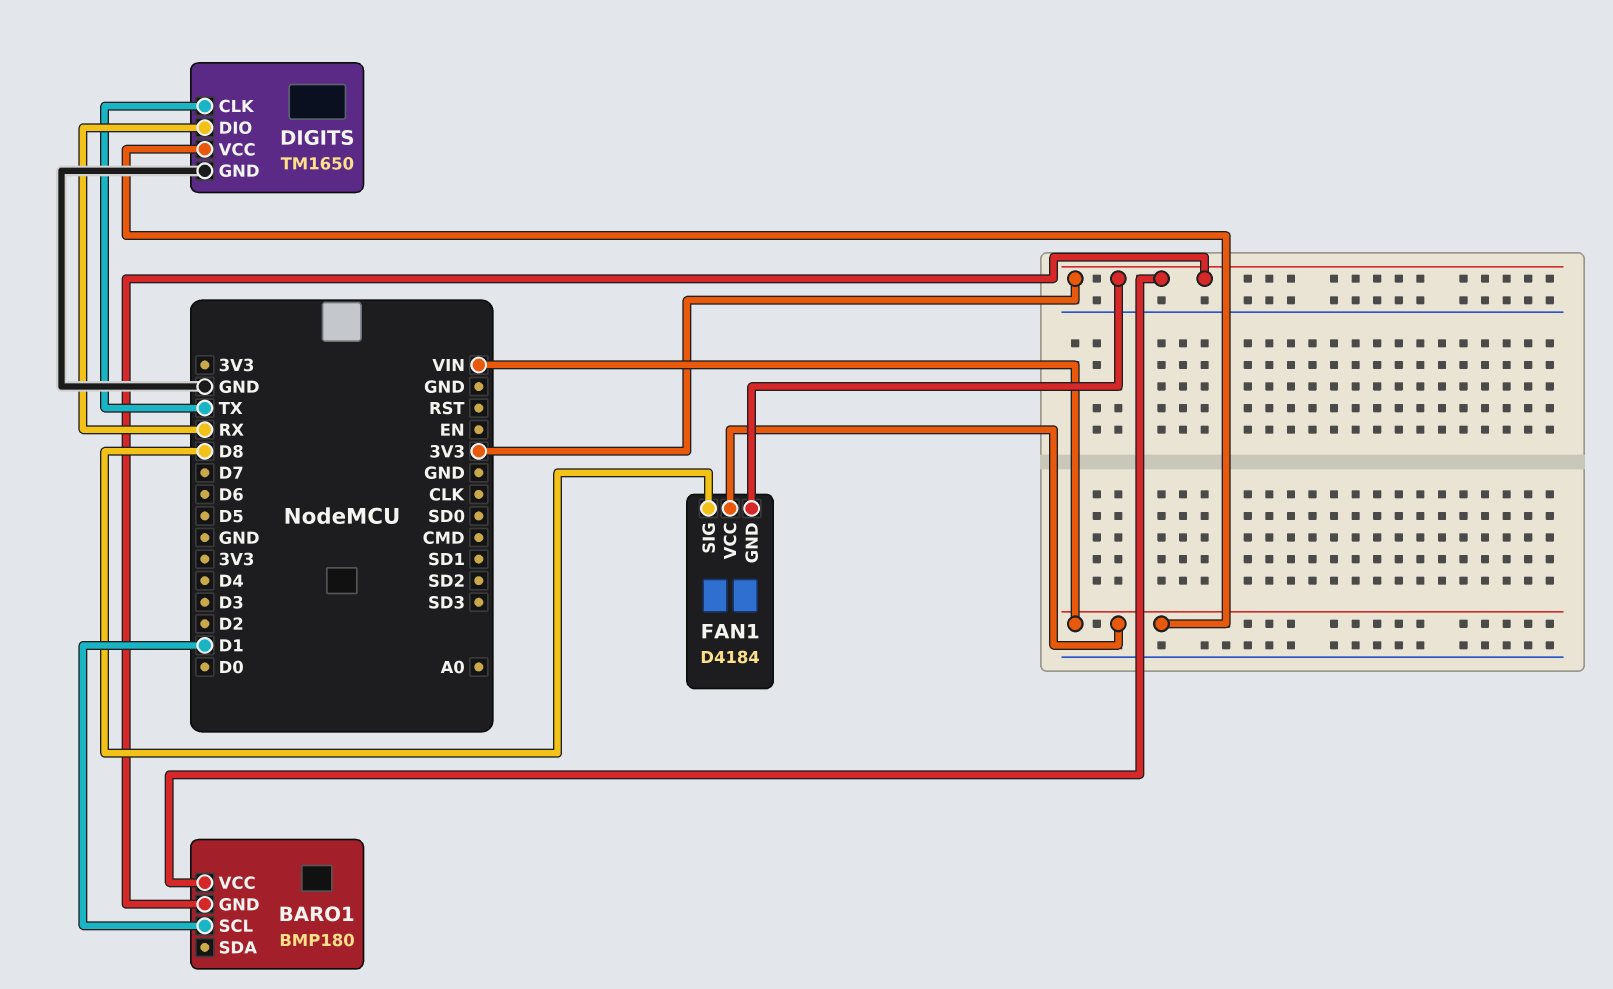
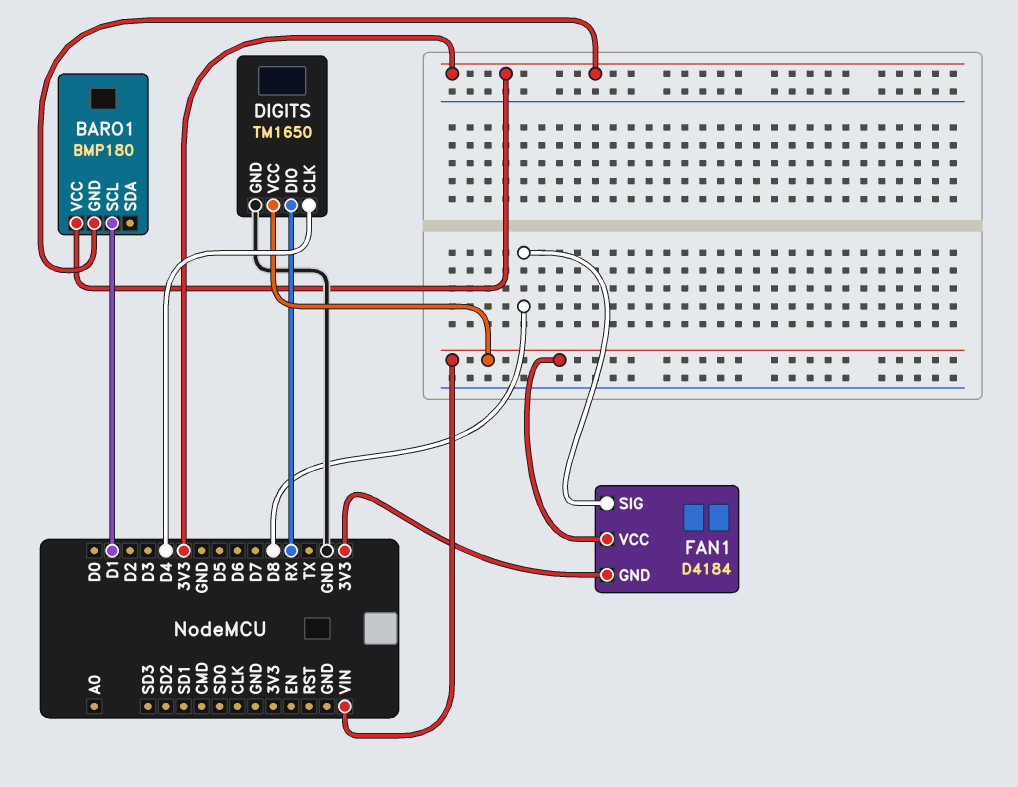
DIGITS pin CLK: TX -> D4

